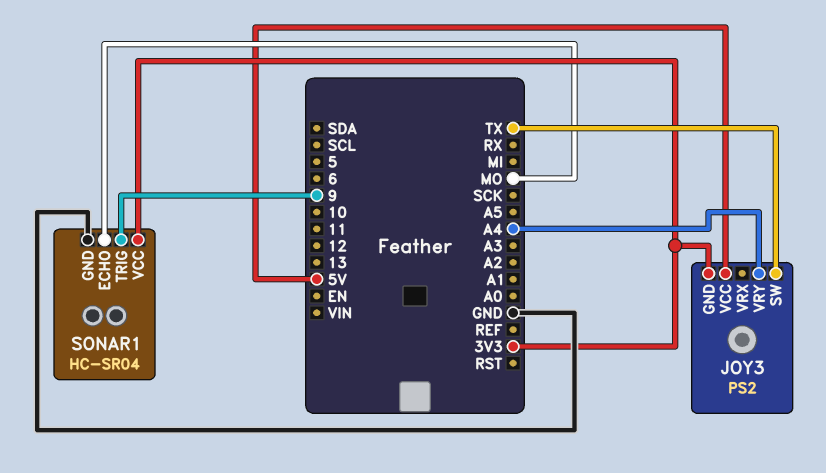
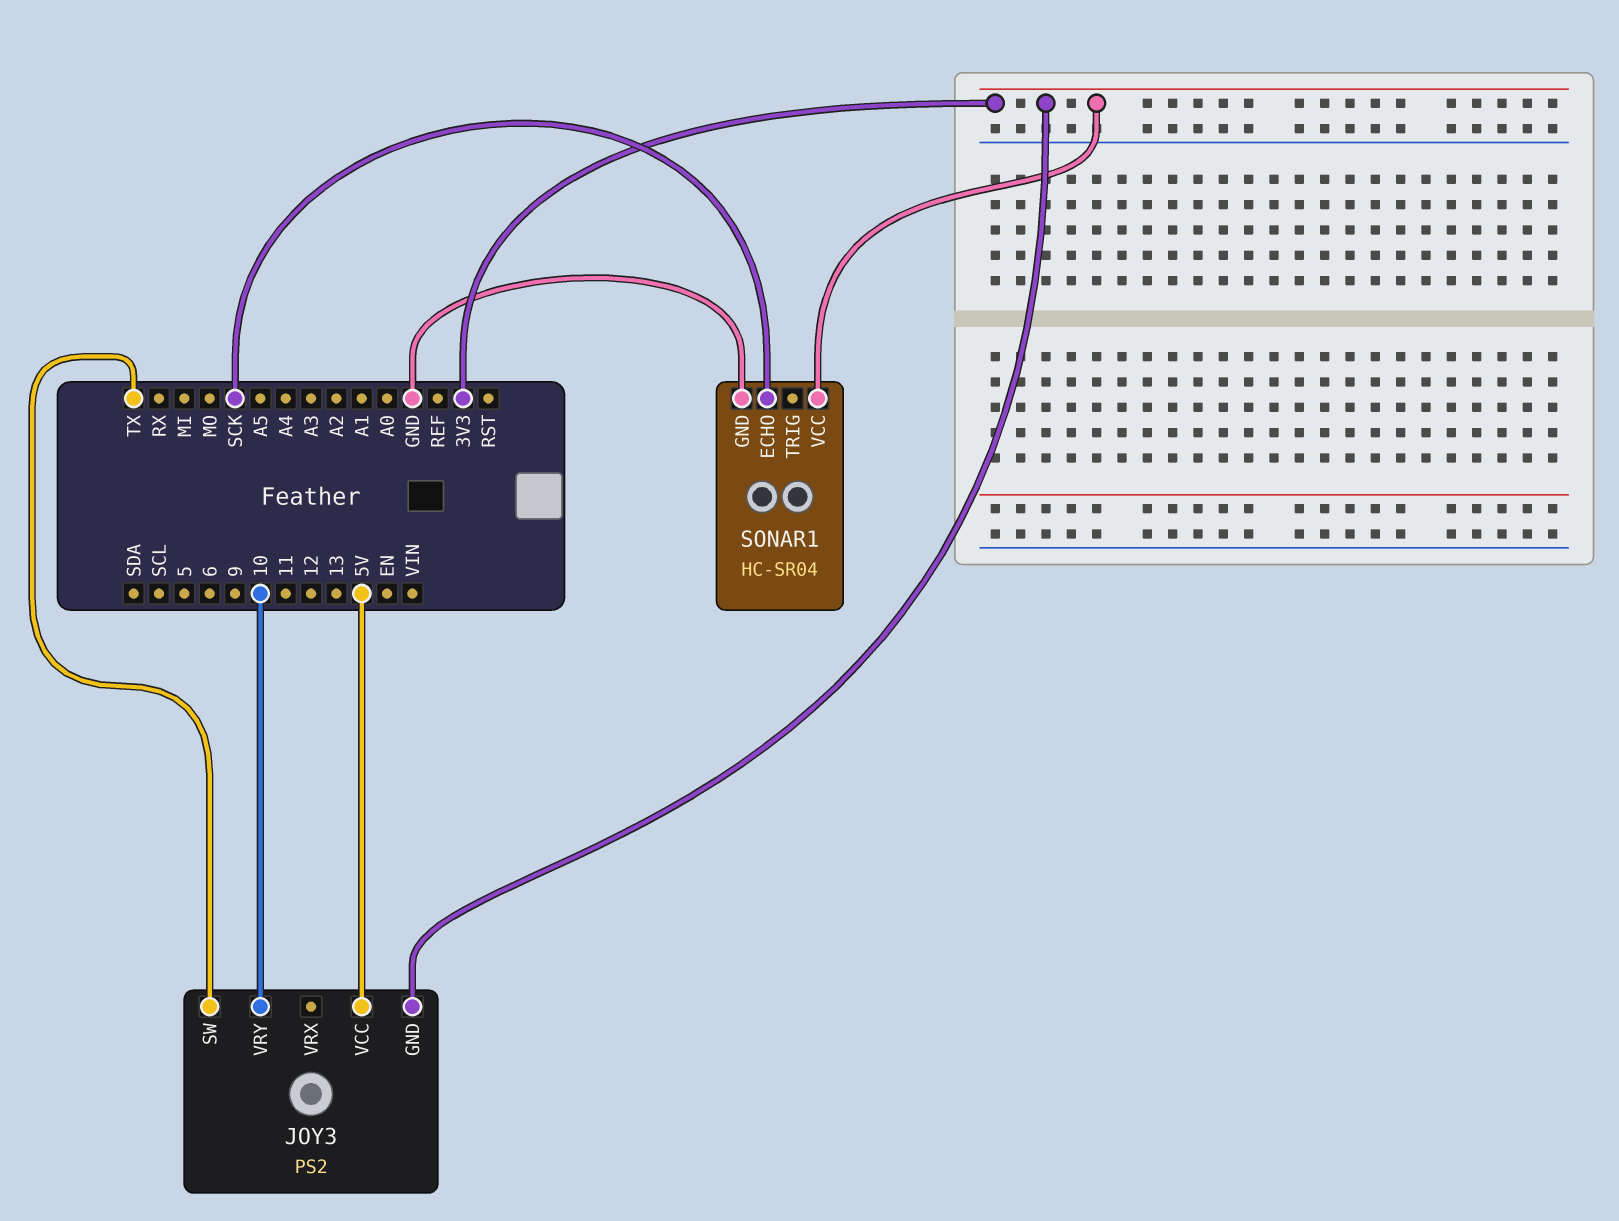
JOY3 pin VRY: A4 -> 10
SONAR1 pin ECHO: MO -> SCK
SONAR1 pin TRIG: 9 -> none

